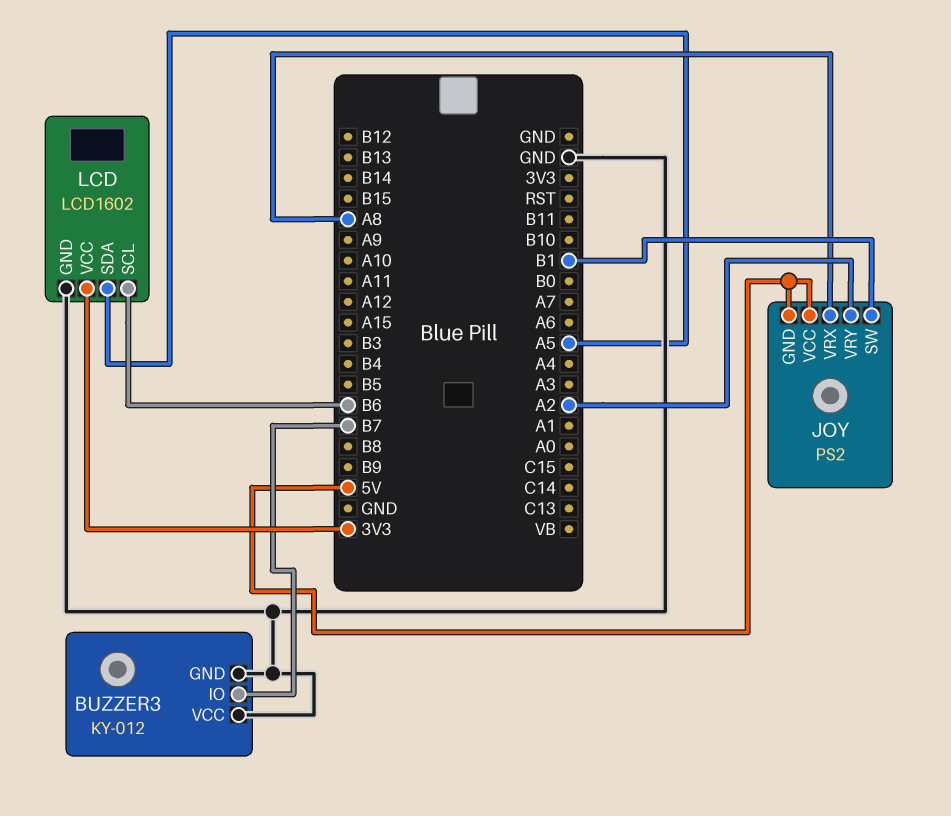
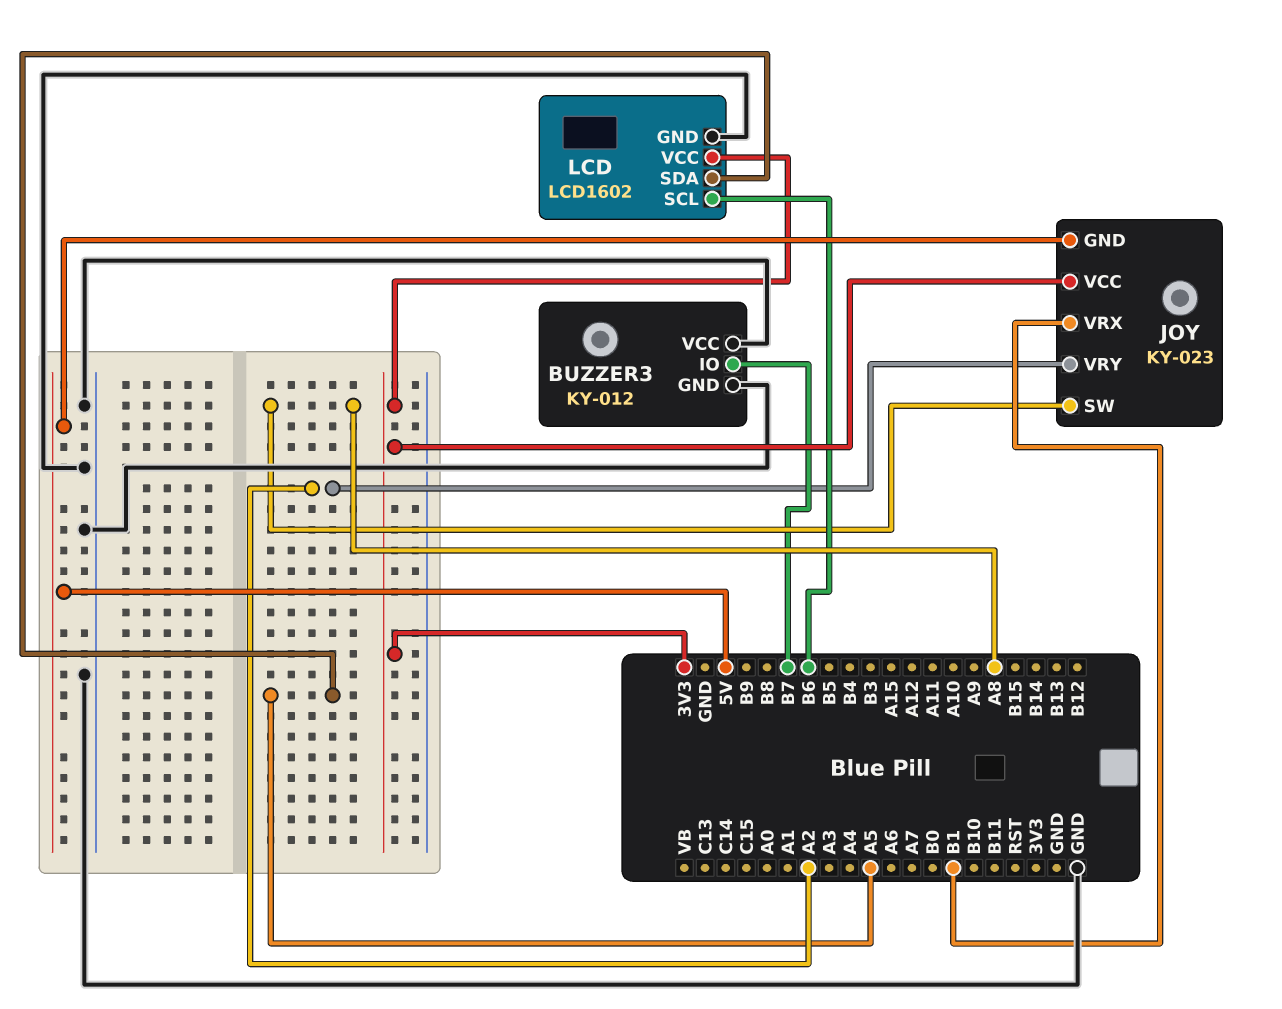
JOY: PS2 -> KY-023
JOY pin SW: B1 -> A8
JOY pin VCC: 5V -> 3V3
JOY pin VRX: A8 -> B1

